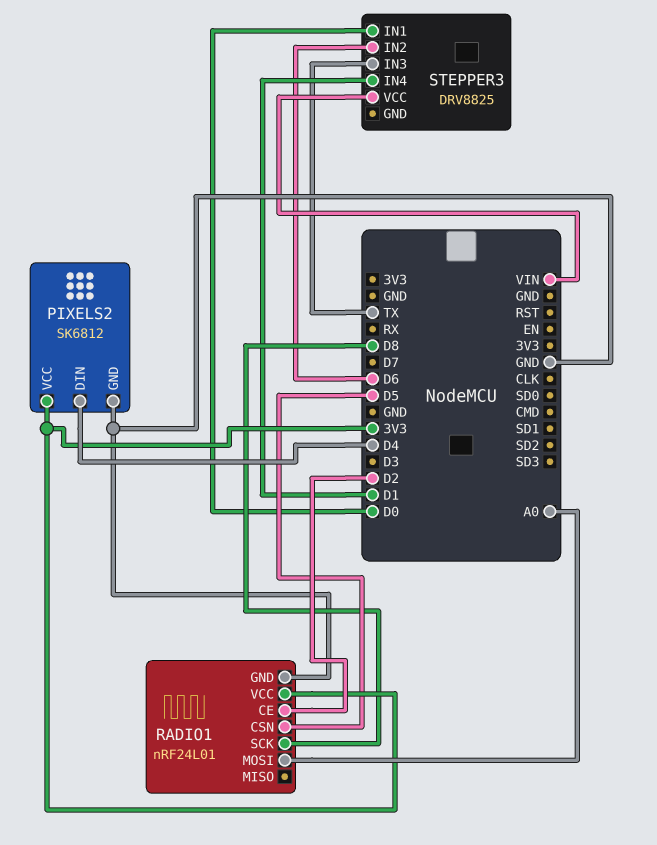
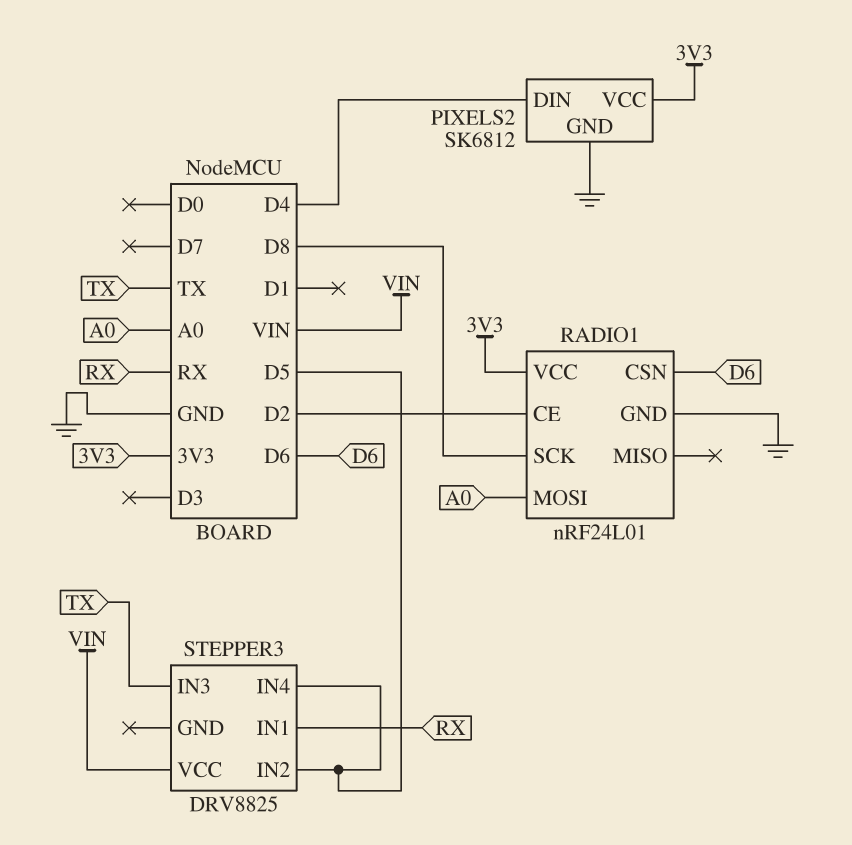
RADIO1 pin CSN: D5 -> D6
STEPPER3 pin IN1: D0 -> RX
STEPPER3 pin IN2: D6 -> D5
STEPPER3 pin IN4: D1 -> D5

